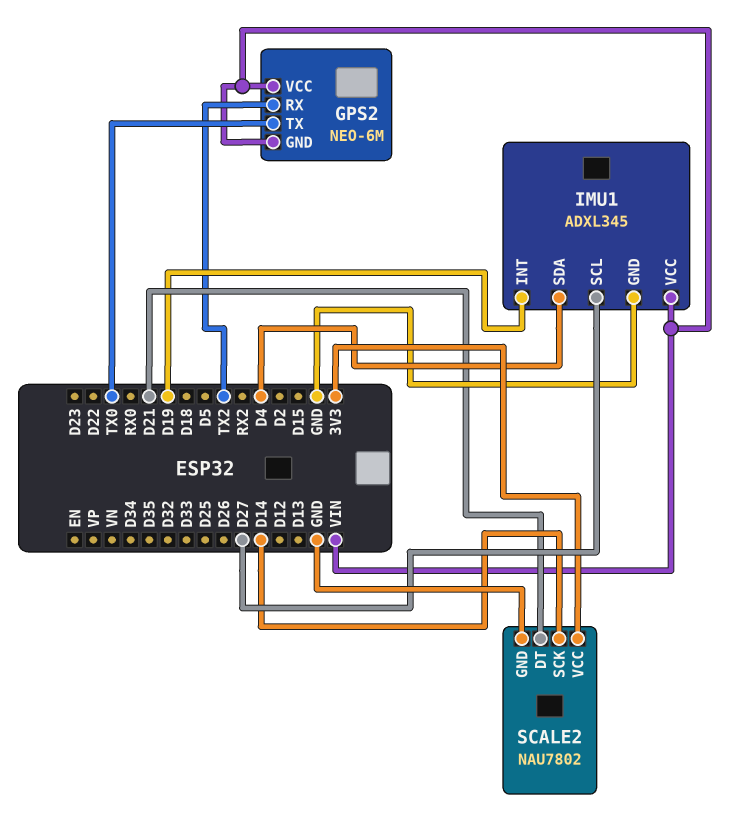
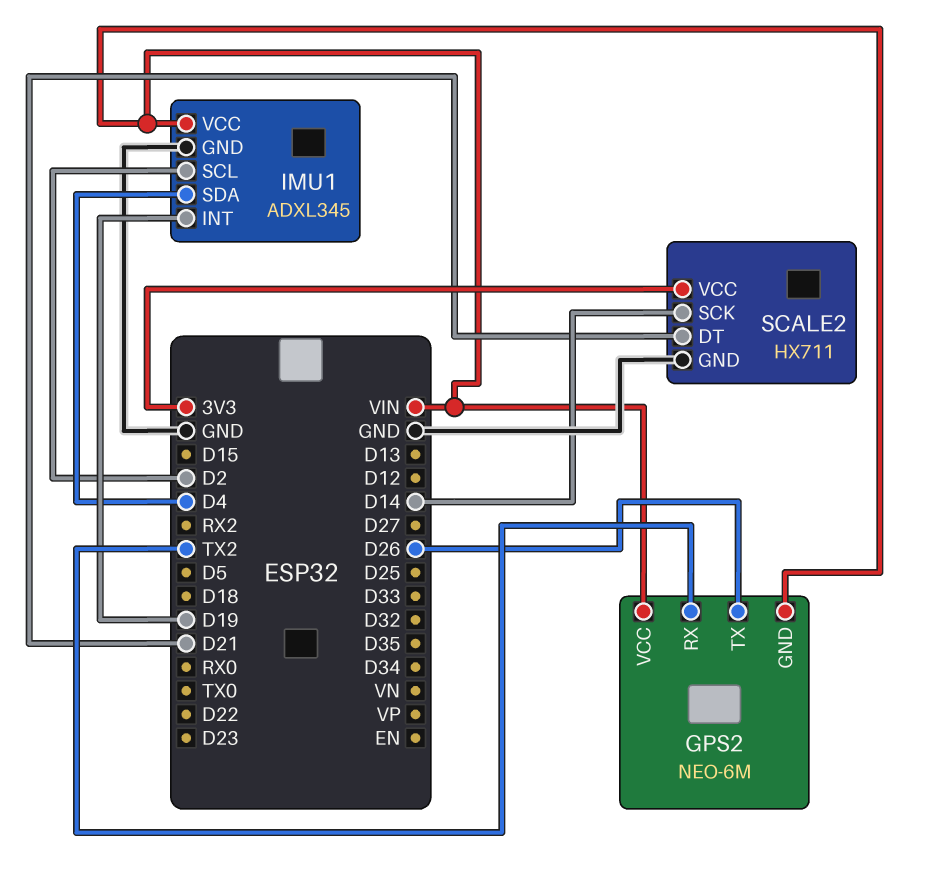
GPS2 pin TX: TX0 -> D26
IMU1 pin SCL: D27 -> D2
SCALE2: NAU7802 -> HX711

